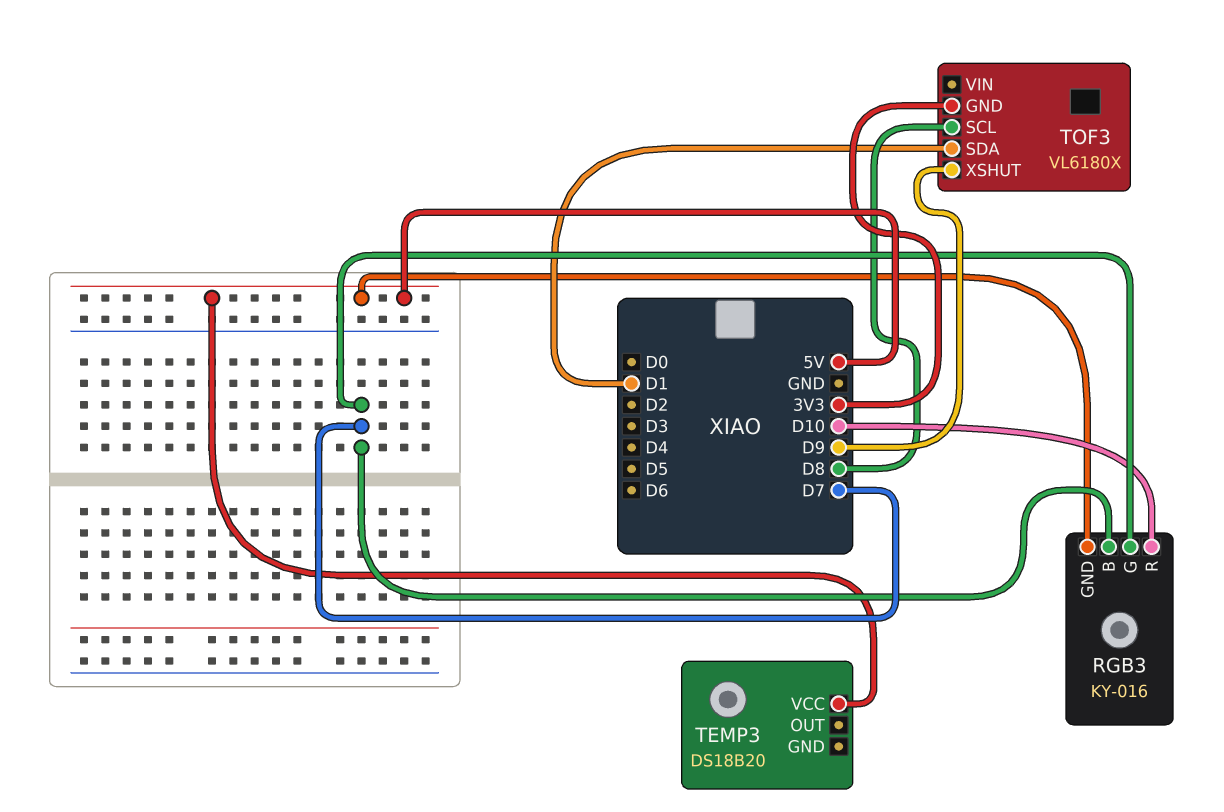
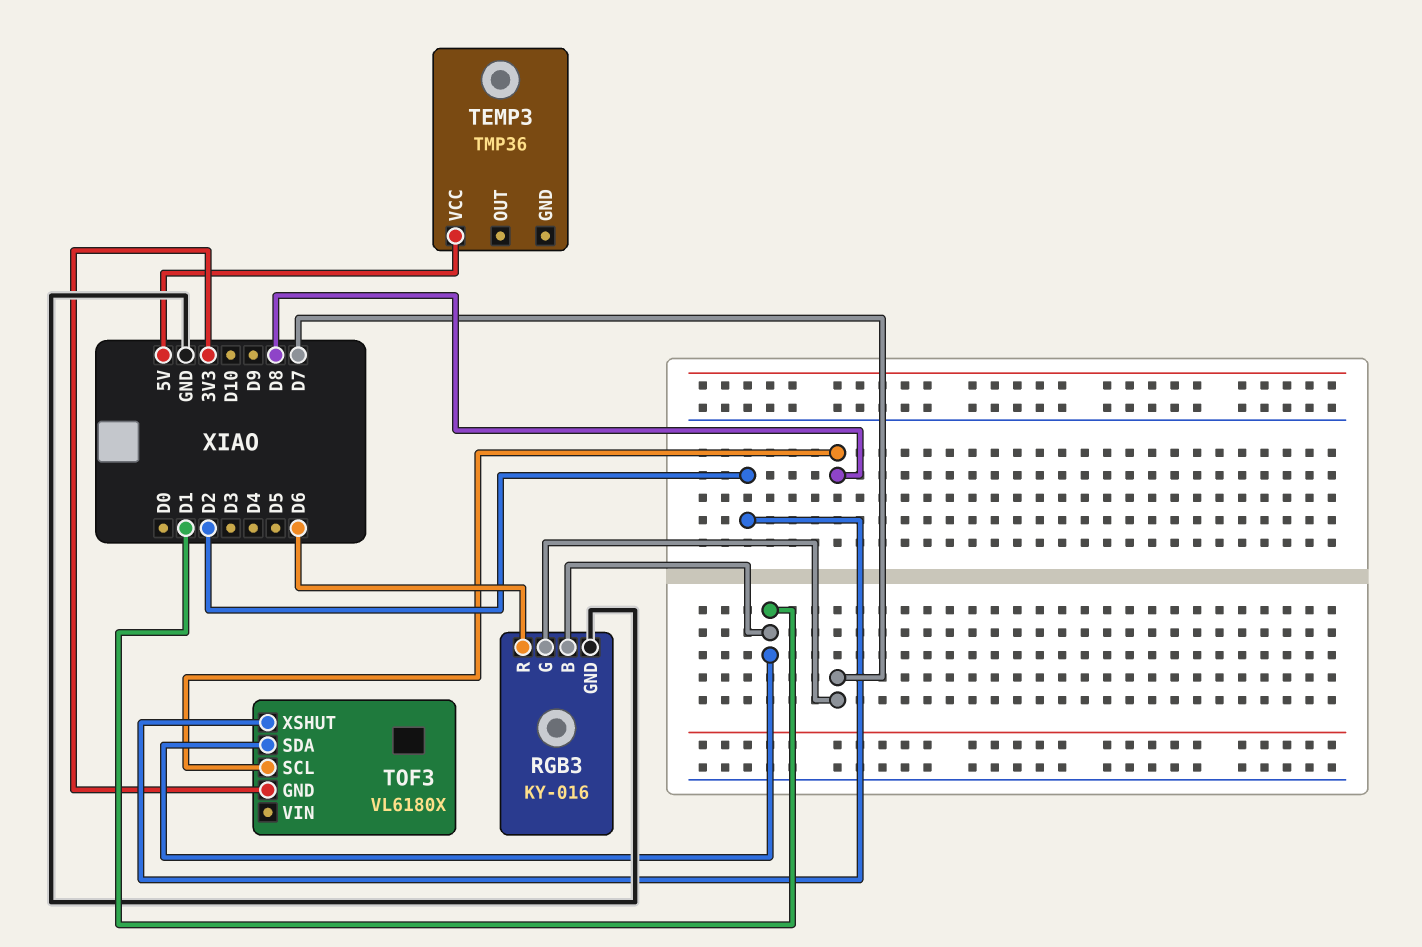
RGB3 pin B: D7 -> D1
RGB3 pin GND: 5V -> GND
RGB3 pin R: D10 -> D6
TEMP3: DS18B20 -> TMP36
TOF3 pin XSHUT: D9 -> D2

